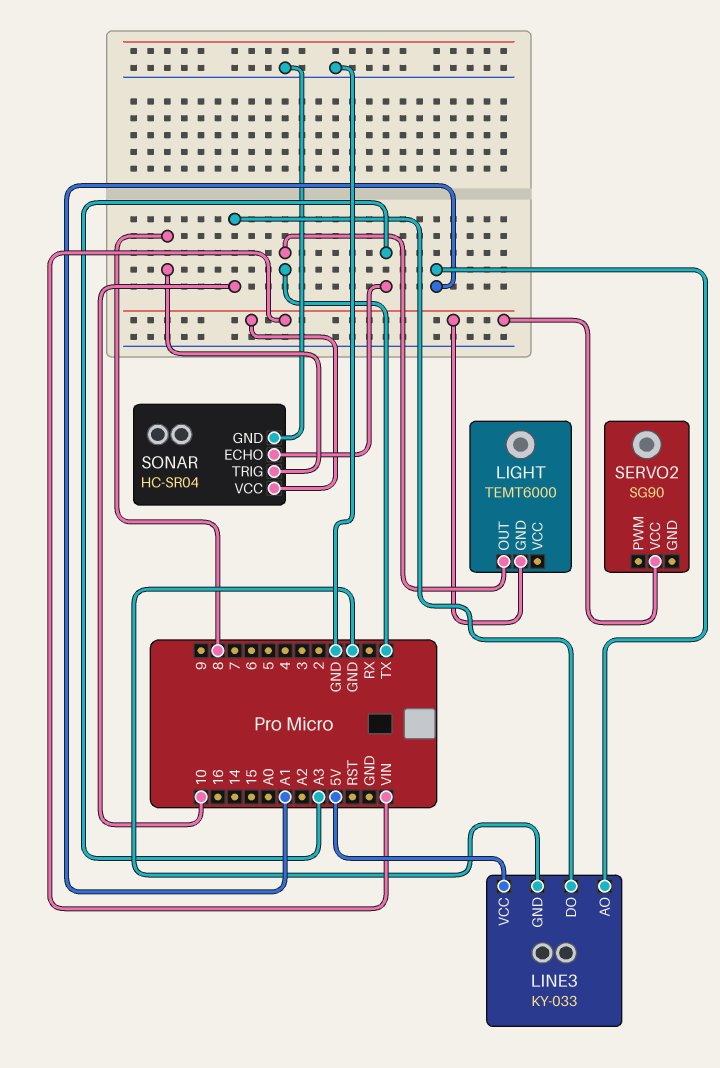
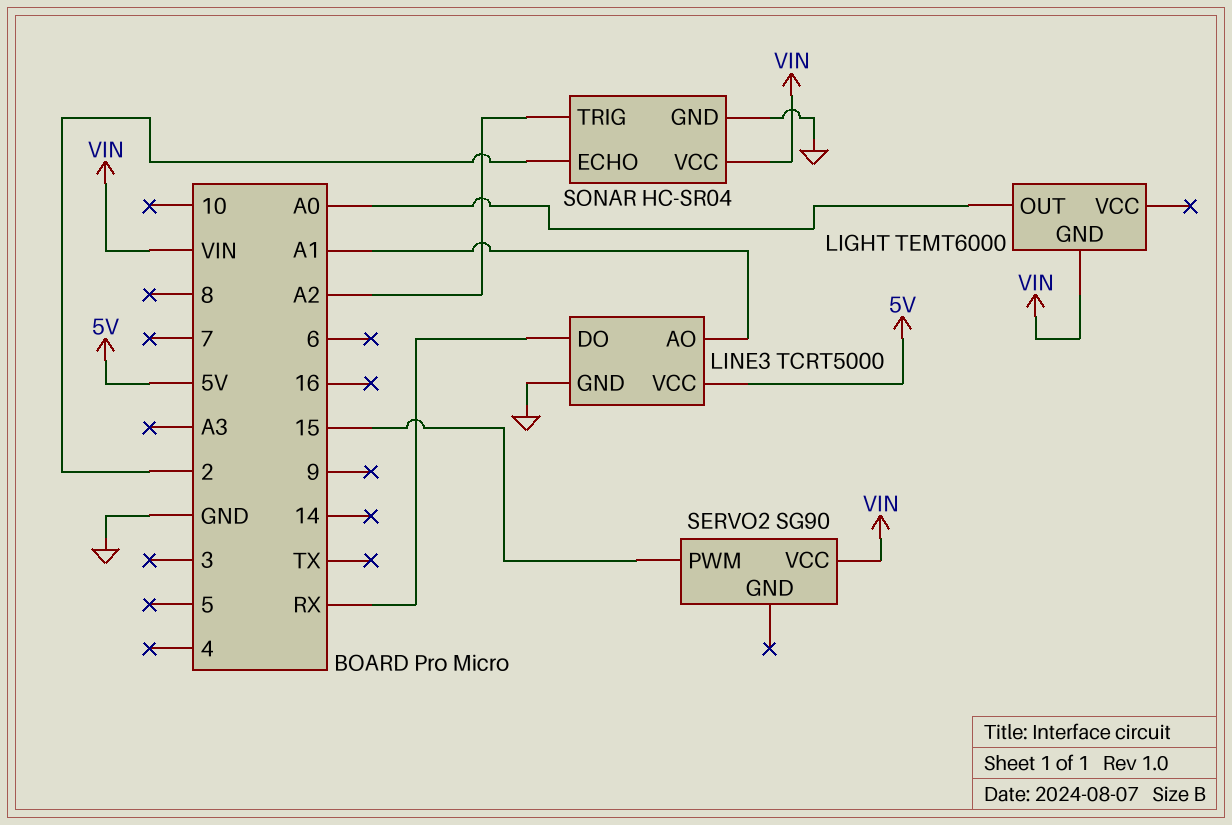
LIGHT pin OUT: TX -> A0
LINE3: KY-033 -> TCRT5000
LINE3 pin DO: 10 -> RX
SERVO2 pin PWM: none -> 15
SONAR pin ECHO: A3 -> 2
SONAR pin TRIG: 8 -> A2

